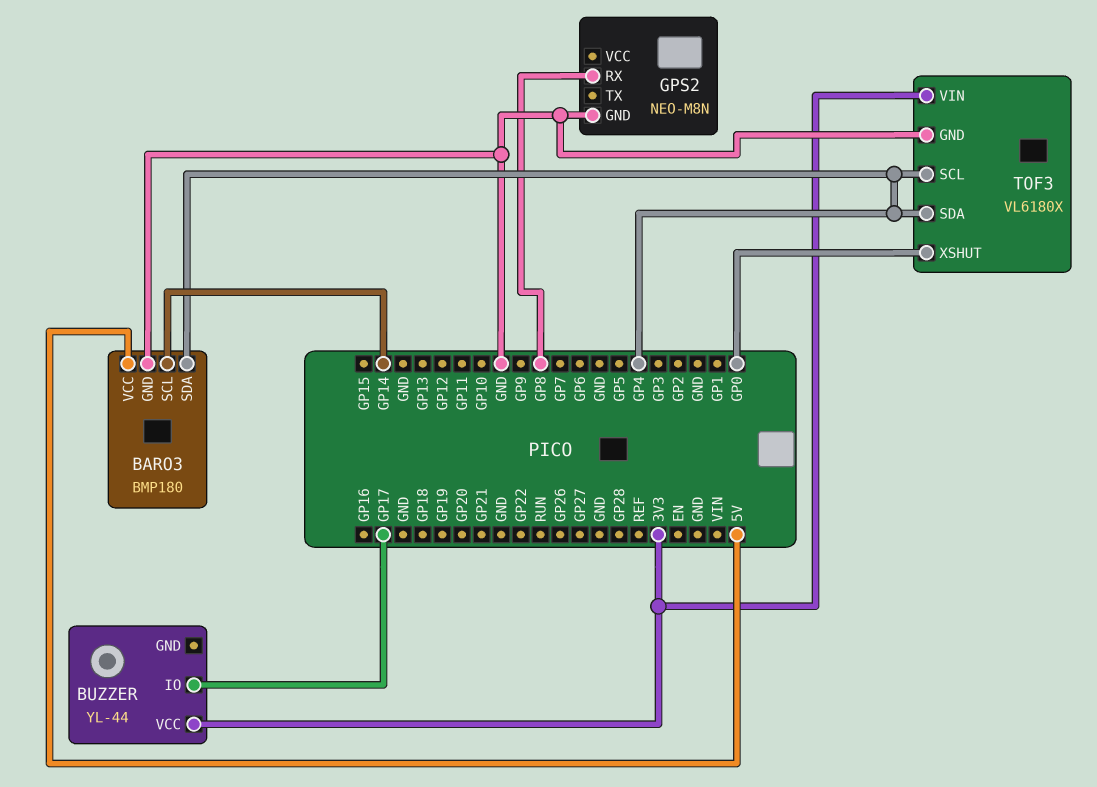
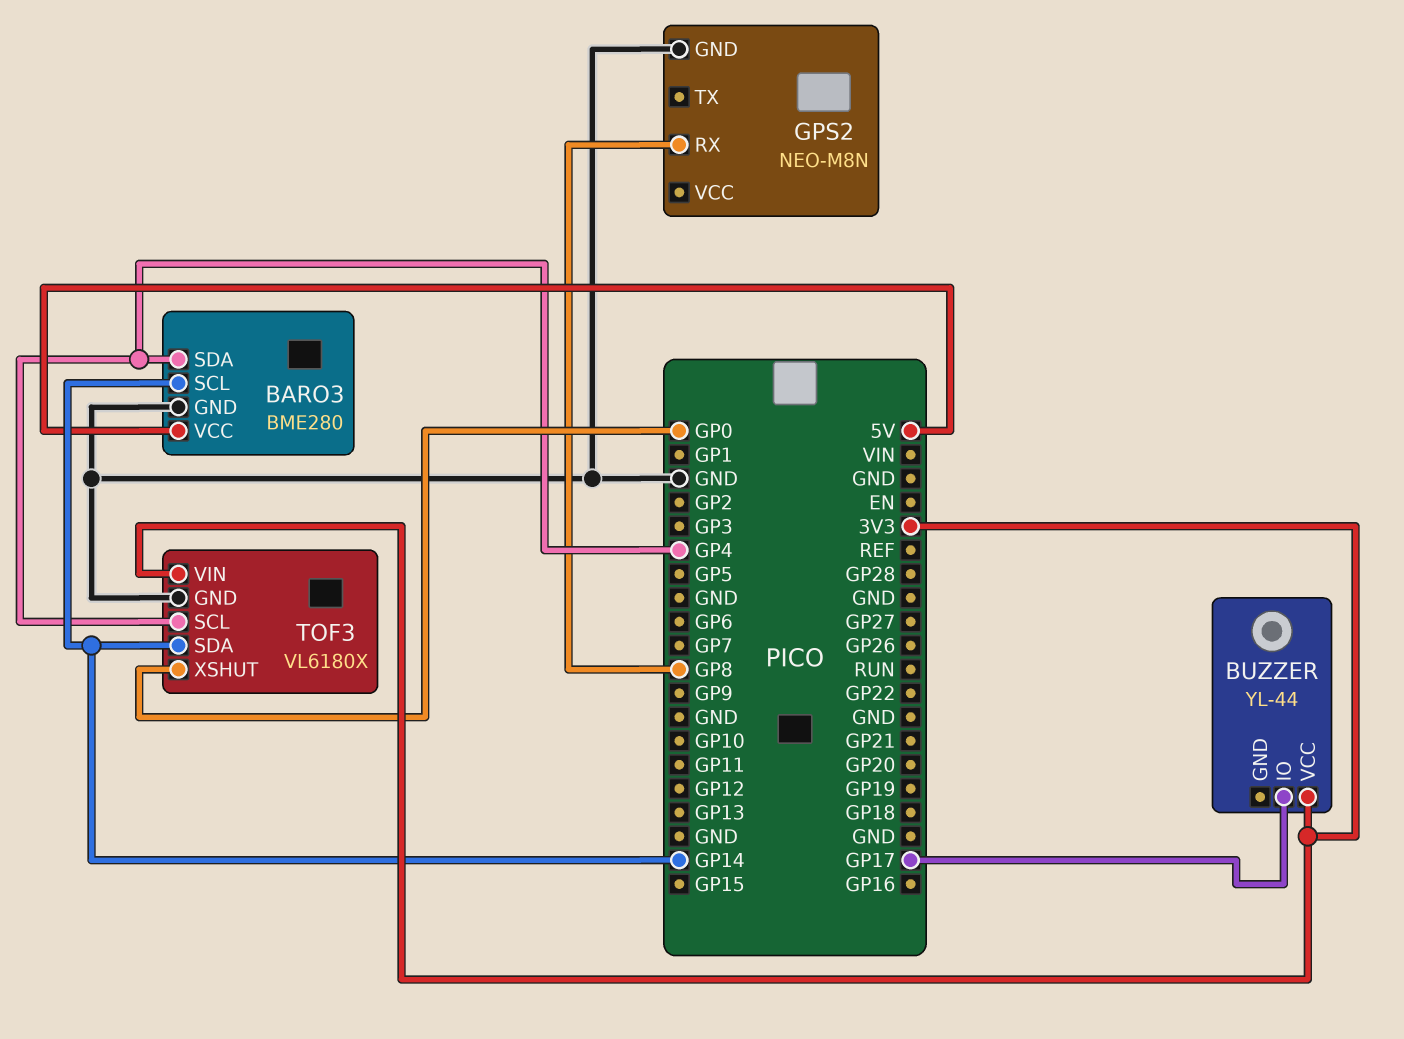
BARO3: BMP180 -> BME280
TOF3 pin SDA: GP4 -> GP14

